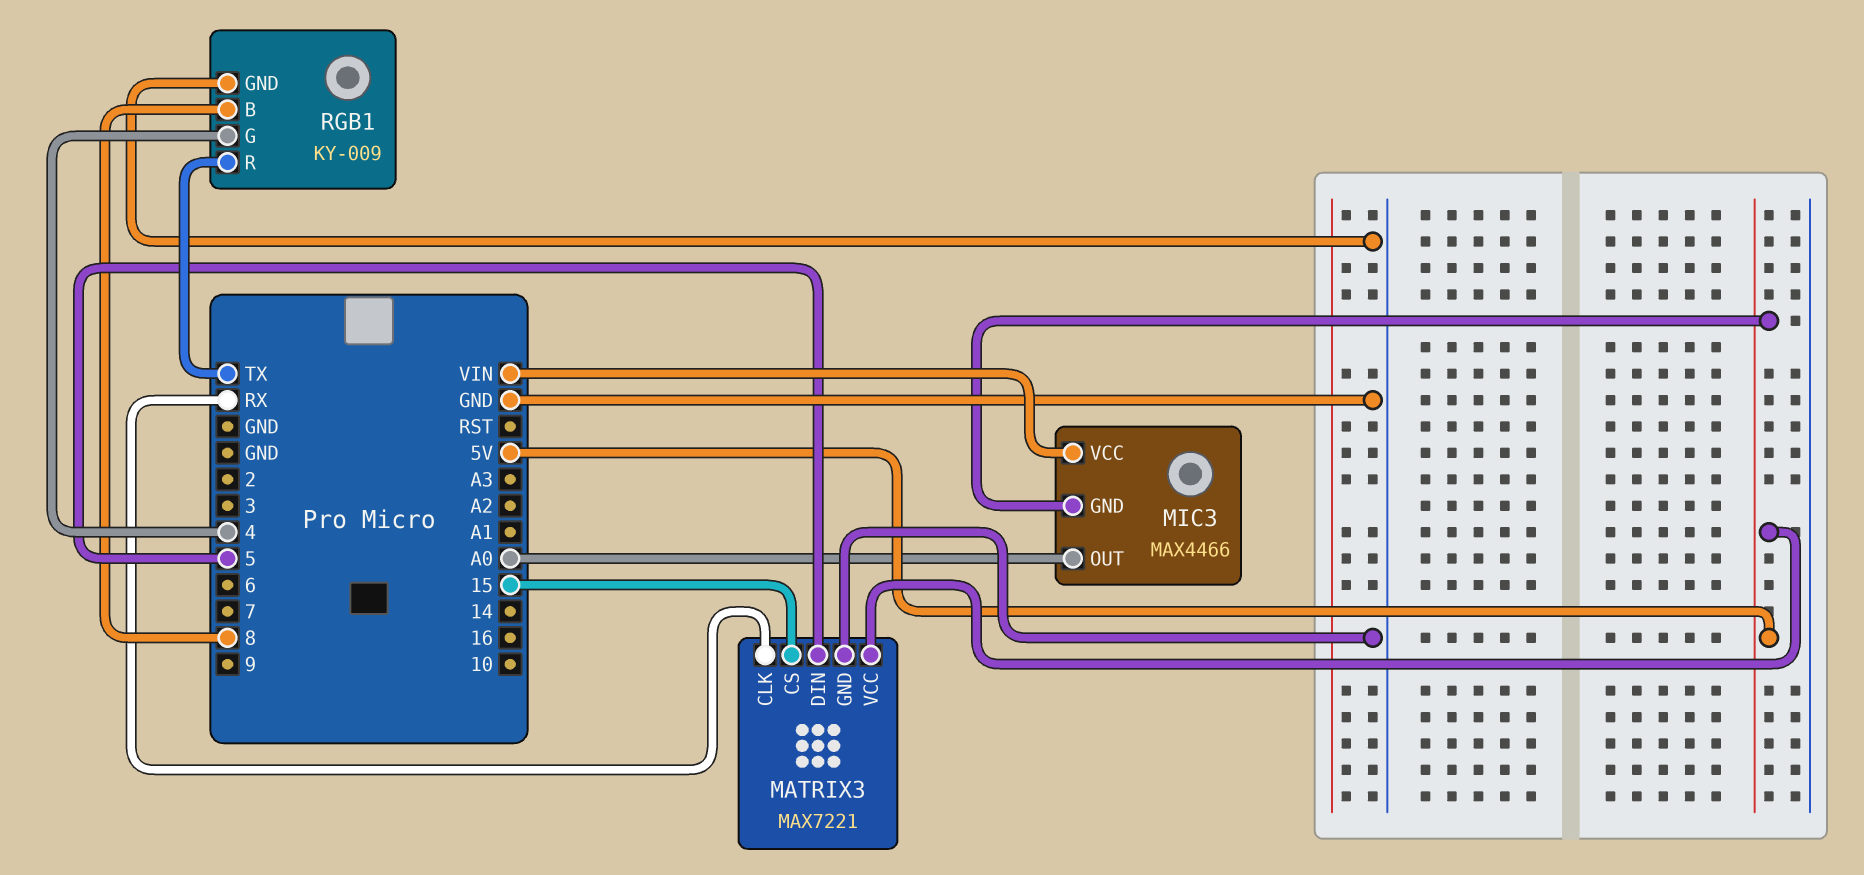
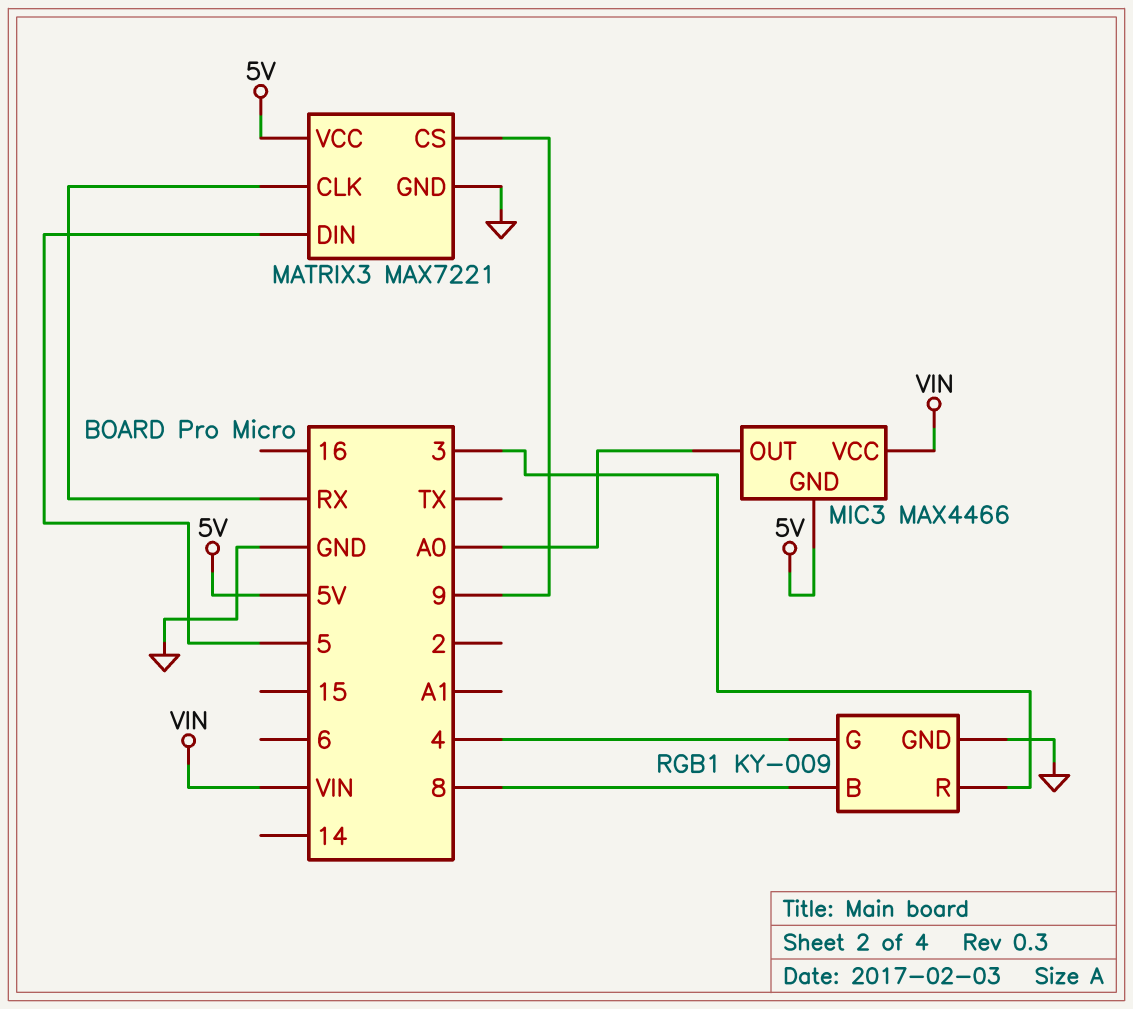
MATRIX3 pin CS: 15 -> 9
RGB1 pin R: TX -> 3

